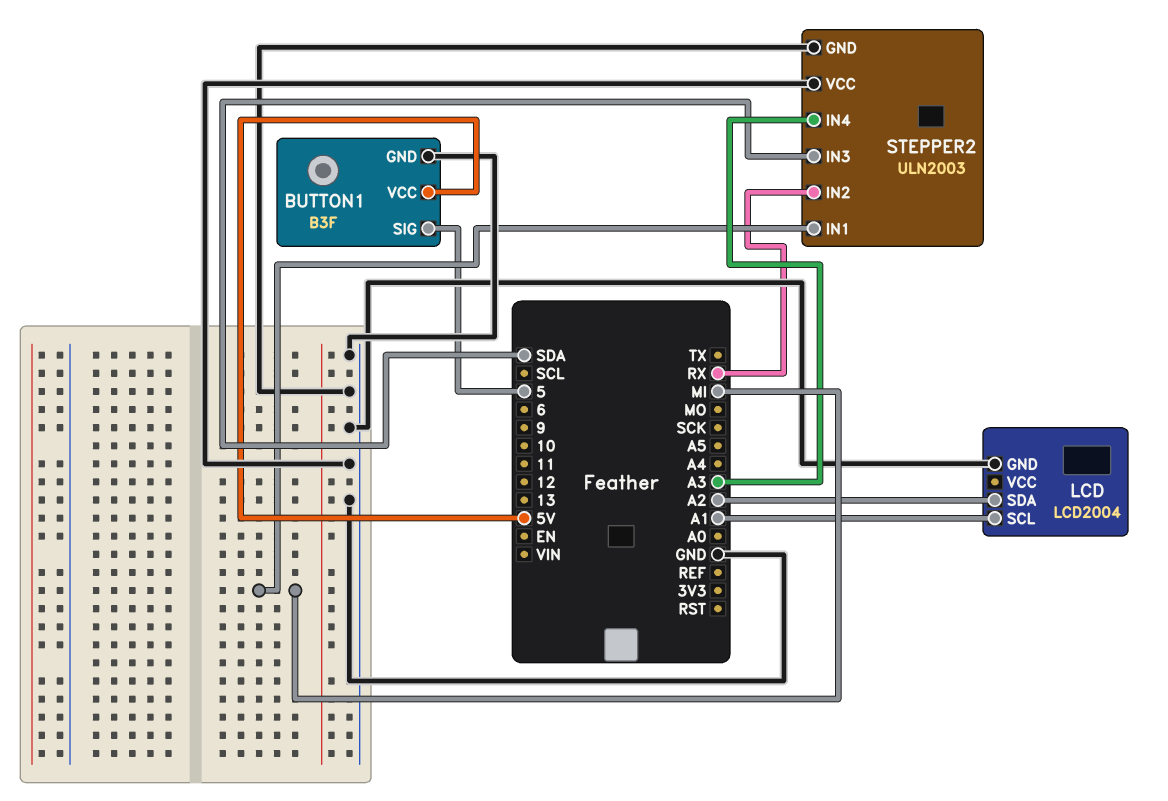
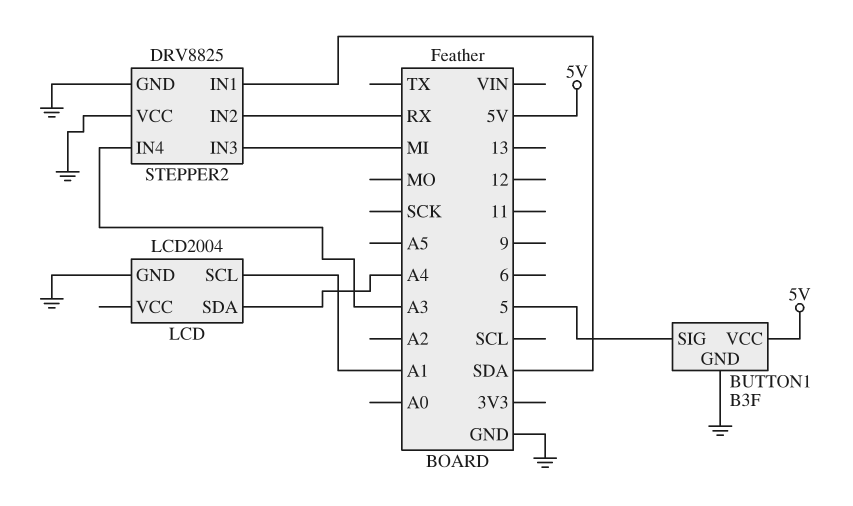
LCD pin SDA: A2 -> A4
STEPPER2: ULN2003 -> DRV8825
STEPPER2 pin IN1: MI -> SDA
STEPPER2 pin IN3: SDA -> MI

